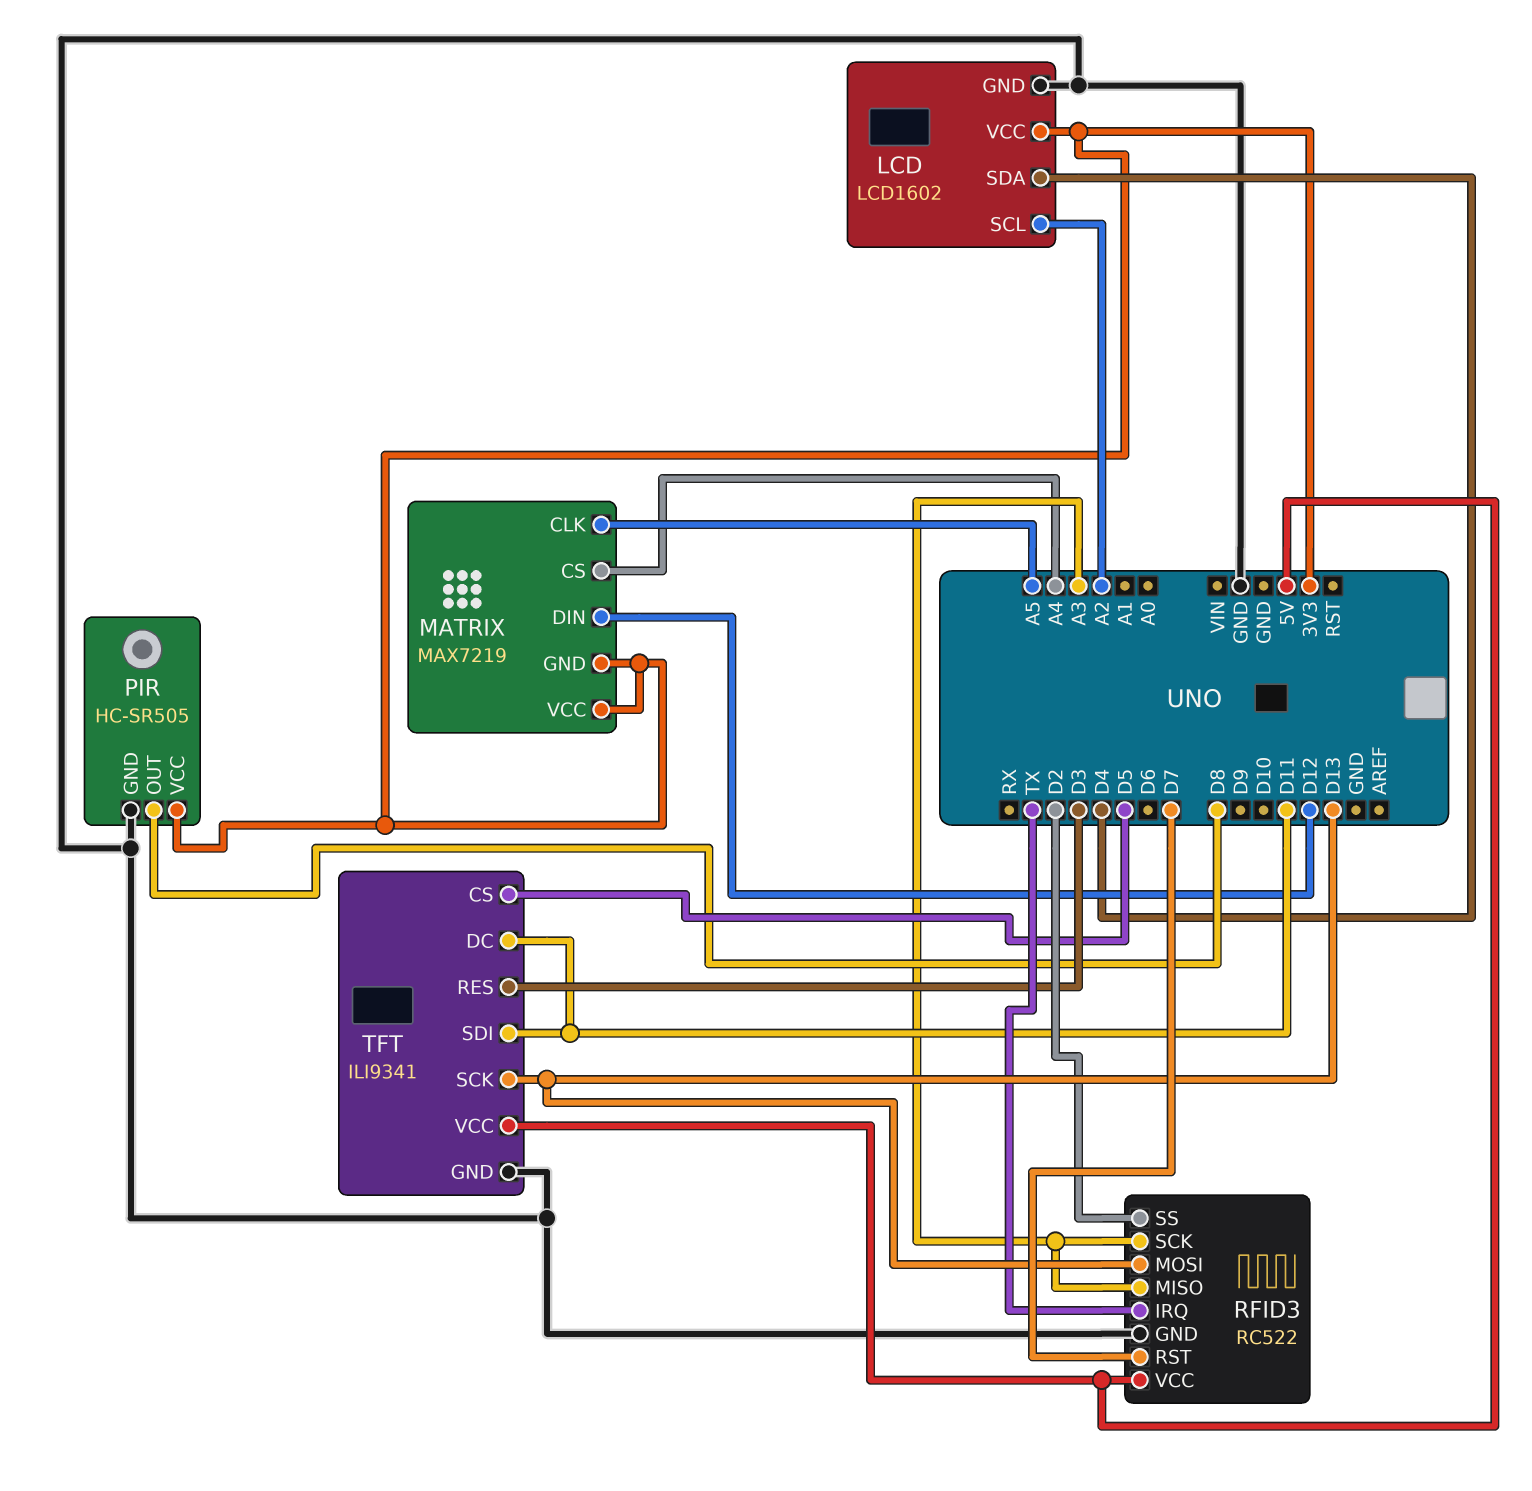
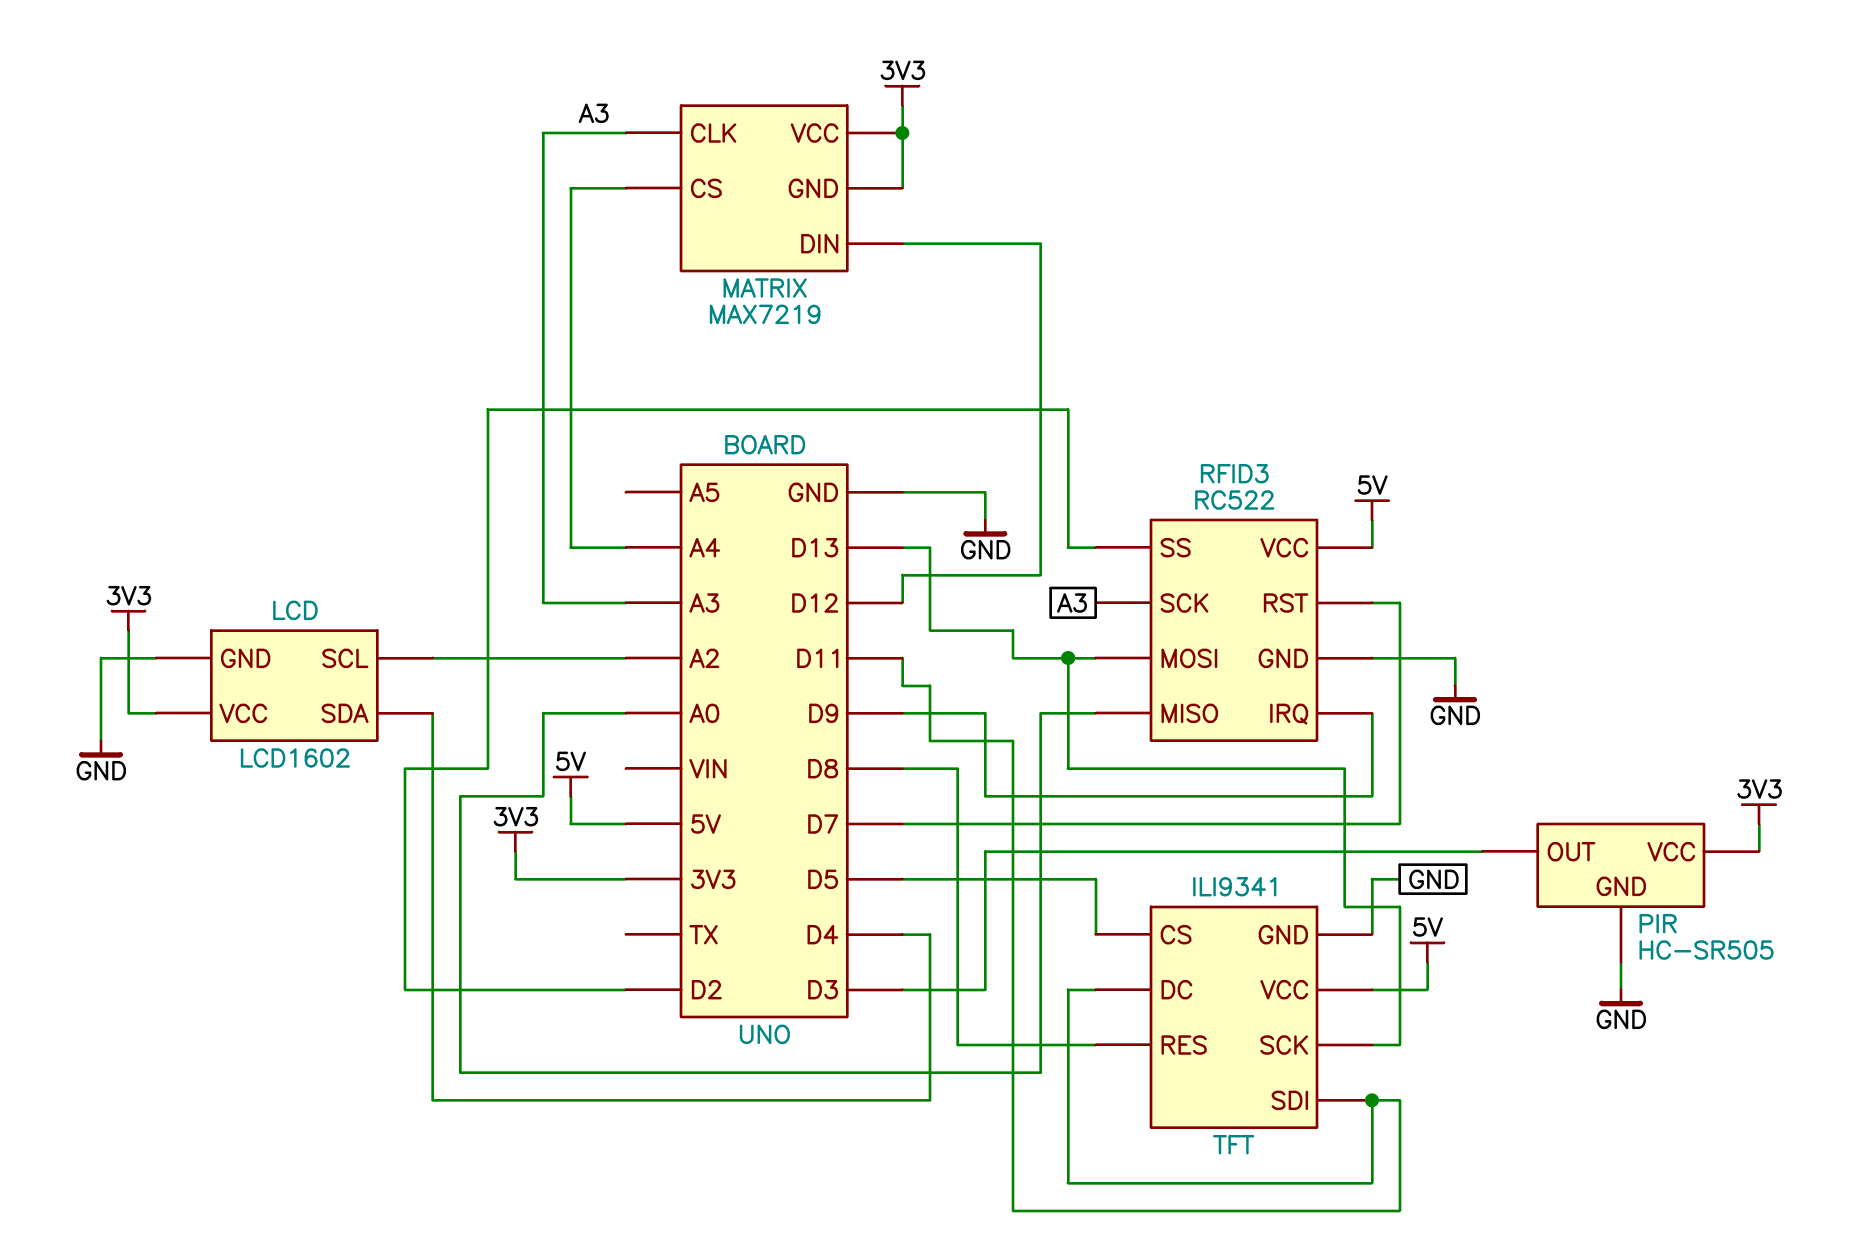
MATRIX pin CLK: A5 -> A3
PIR pin OUT: D8 -> D3
RFID3 pin IRQ: TX -> D9
RFID3 pin MISO: A3 -> A0
TFT pin RES: D3 -> D8

